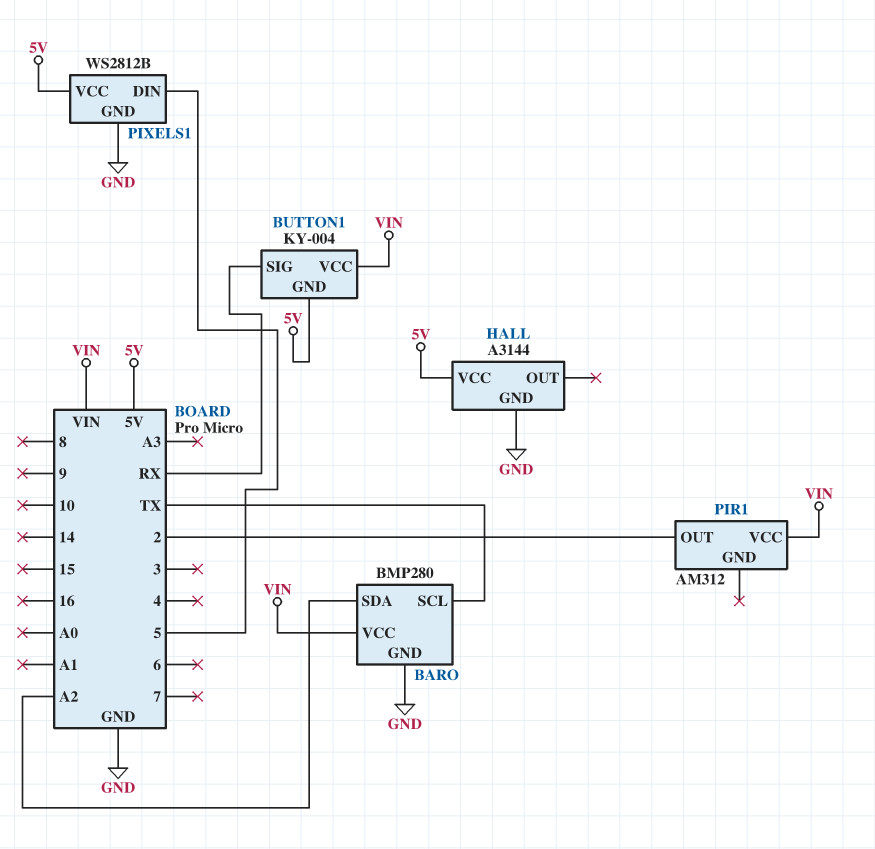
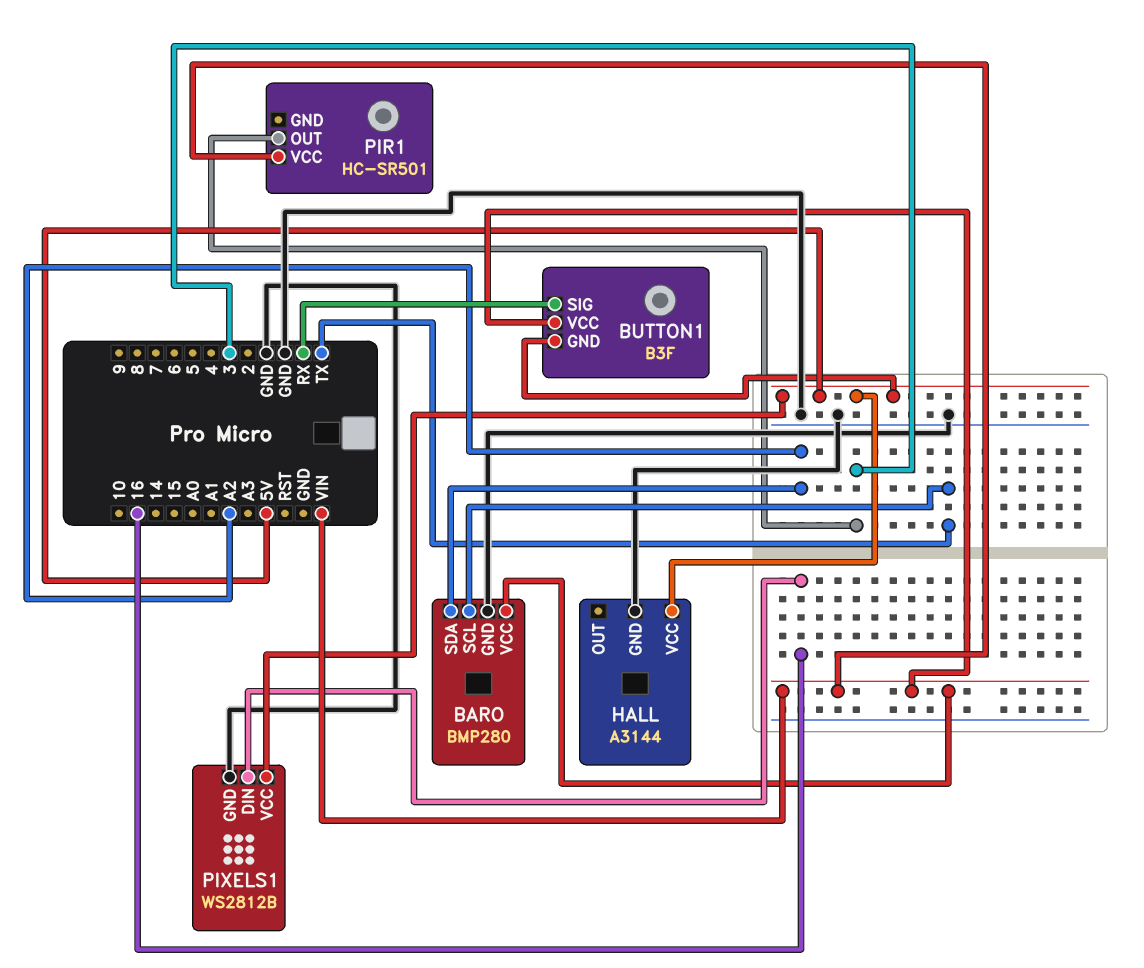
BUTTON1: KY-004 -> B3F
PIR1: AM312 -> HC-SR501
PIR1 pin OUT: 2 -> 3
PIXELS1 pin DIN: 5 -> 16

